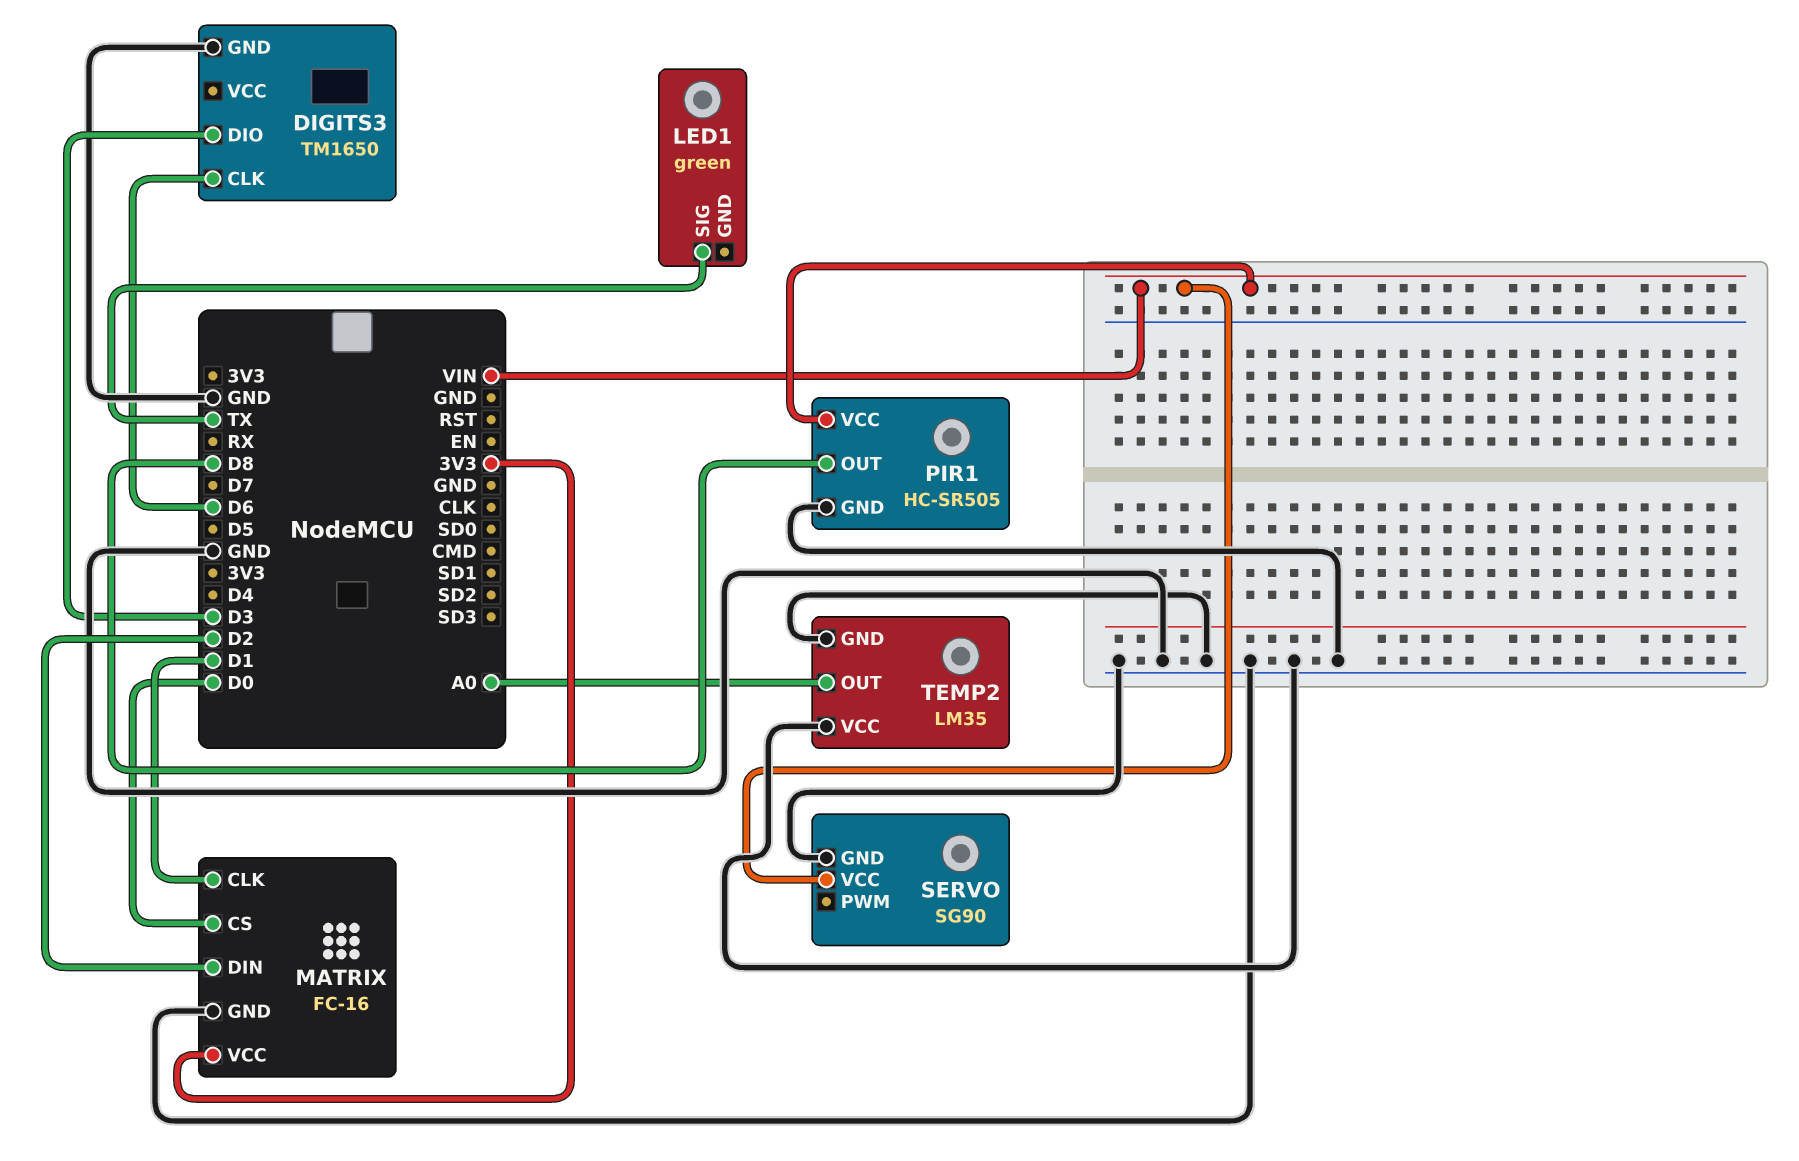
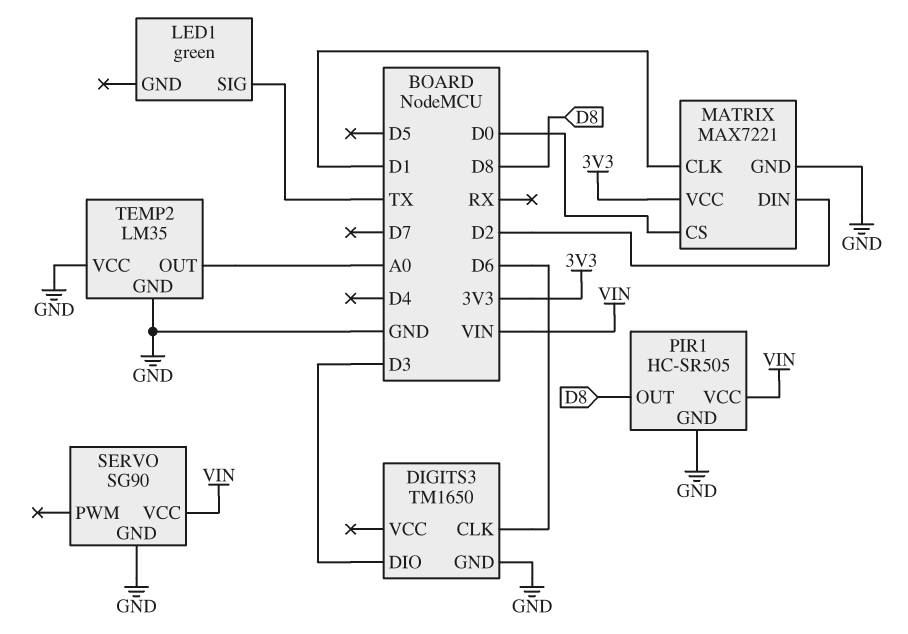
MATRIX: FC-16 -> MAX7221

